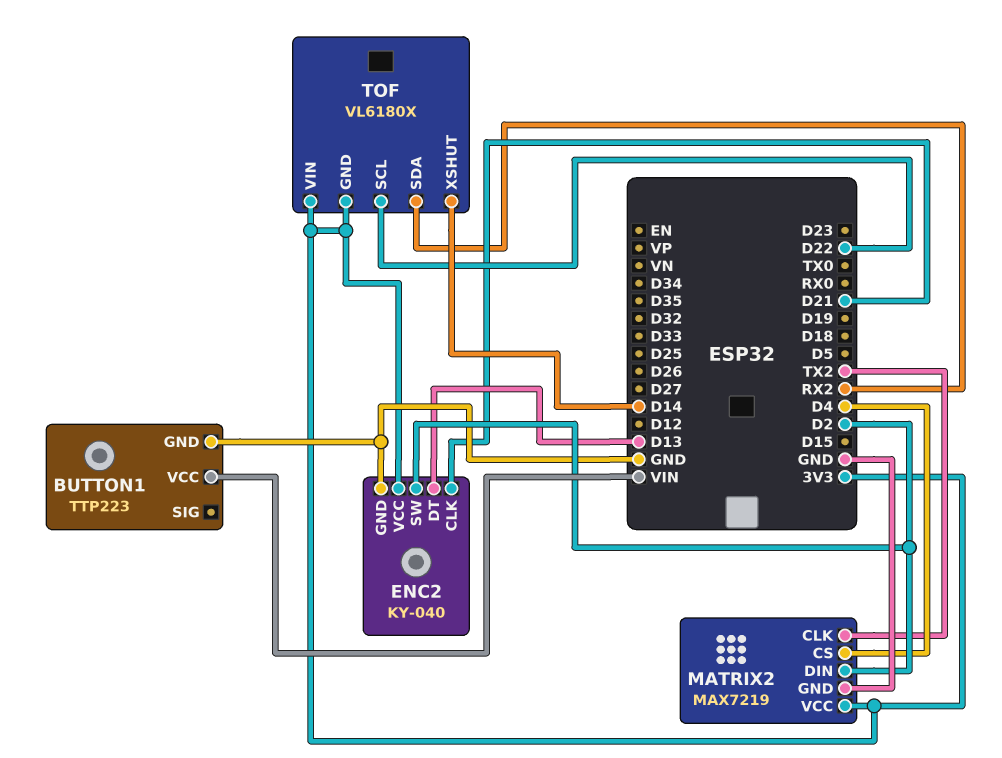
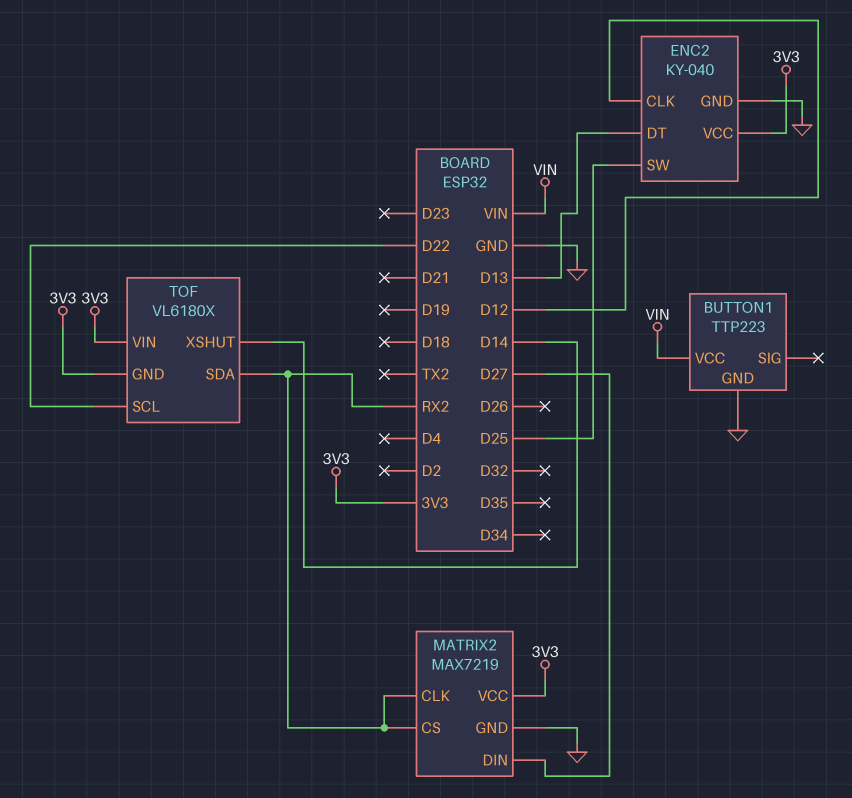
ENC2 pin CLK: D21 -> D12
ENC2 pin SW: D2 -> D25
MATRIX2 pin CLK: TX2 -> RX2
MATRIX2 pin CS: D4 -> RX2
MATRIX2 pin DIN: D2 -> D27

